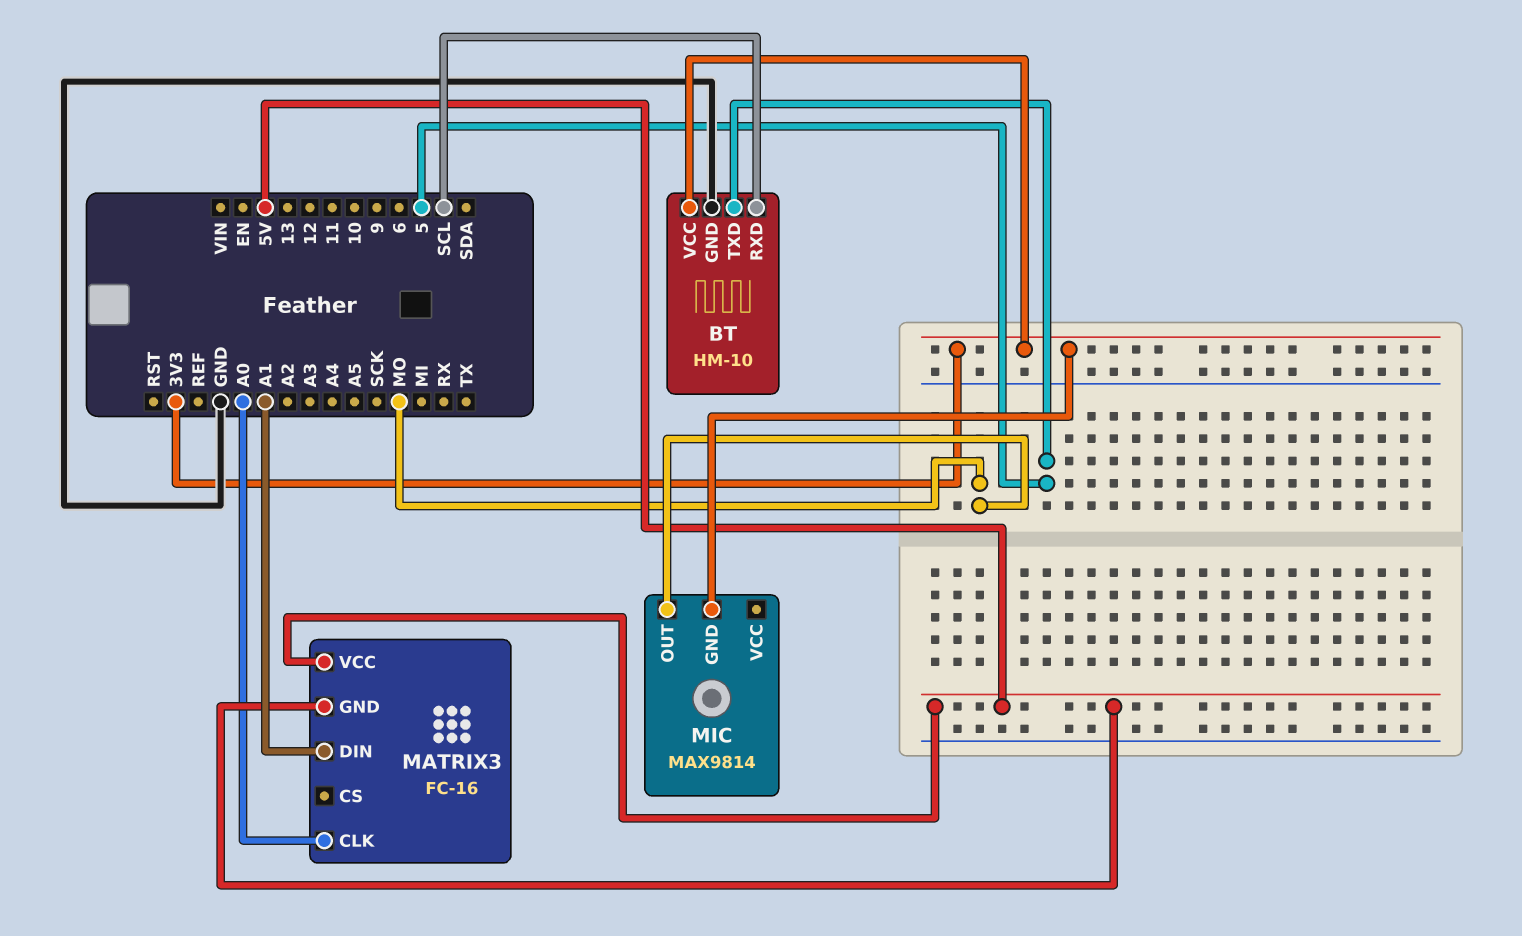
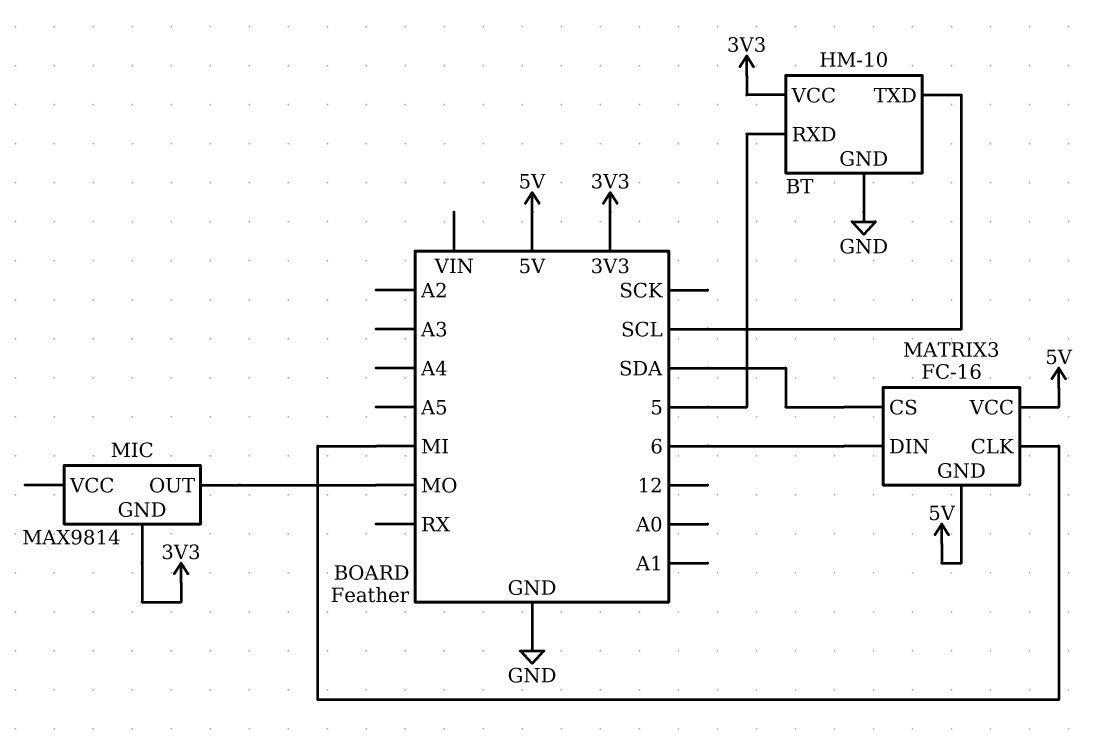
BT pin RXD: SCL -> 5
BT pin TXD: 5 -> SCL
MATRIX3 pin CLK: A0 -> MI
MATRIX3 pin CS: none -> SDA
MATRIX3 pin DIN: A1 -> 6

